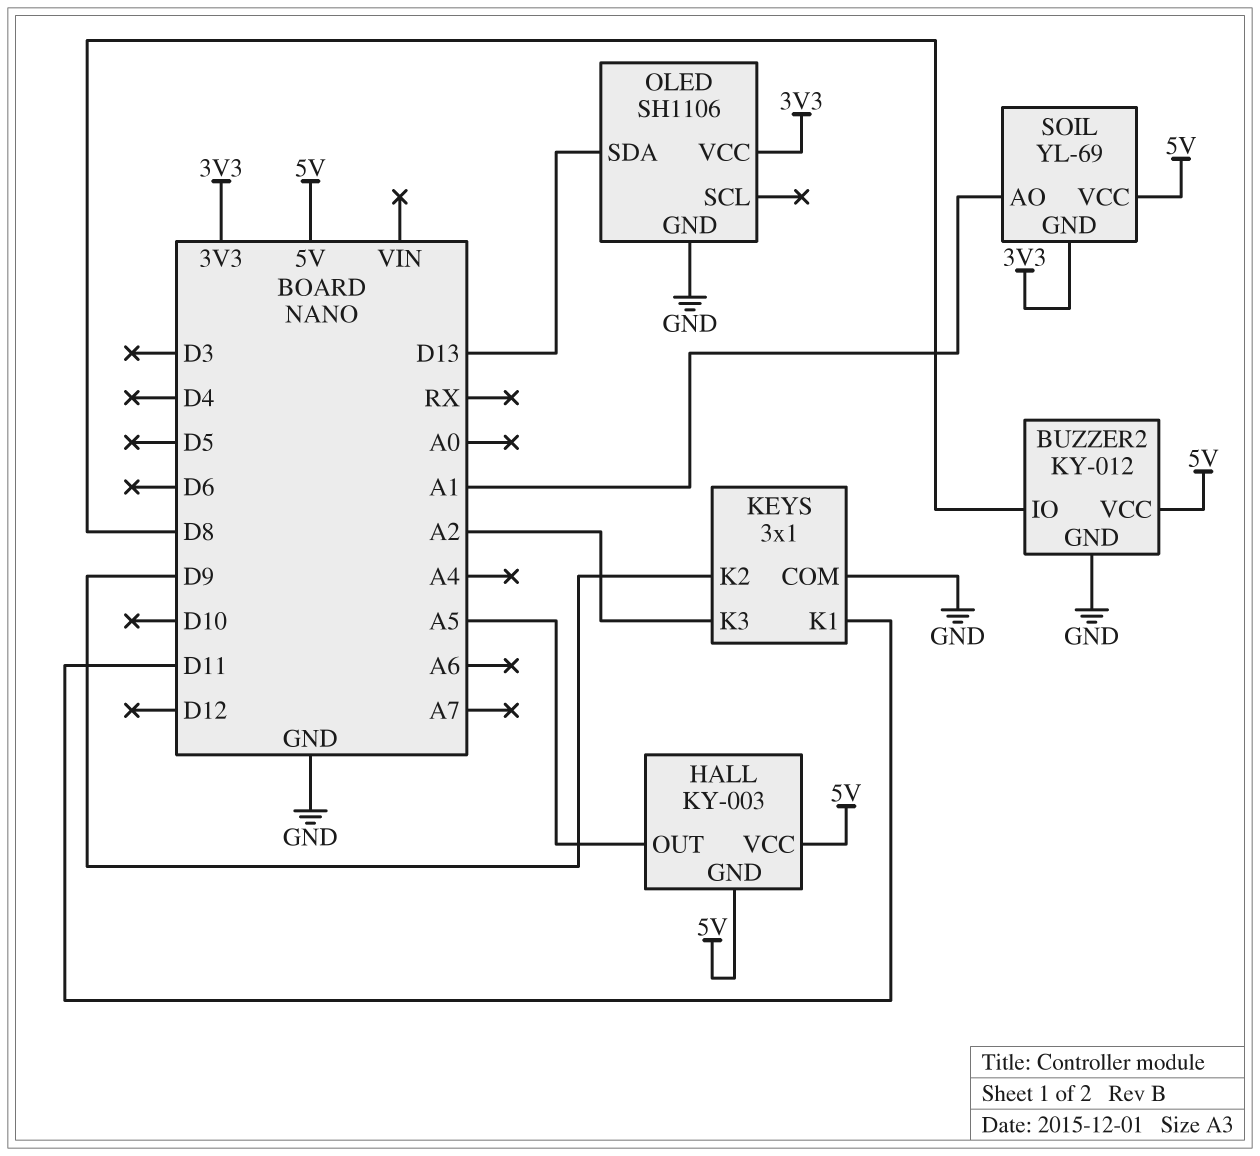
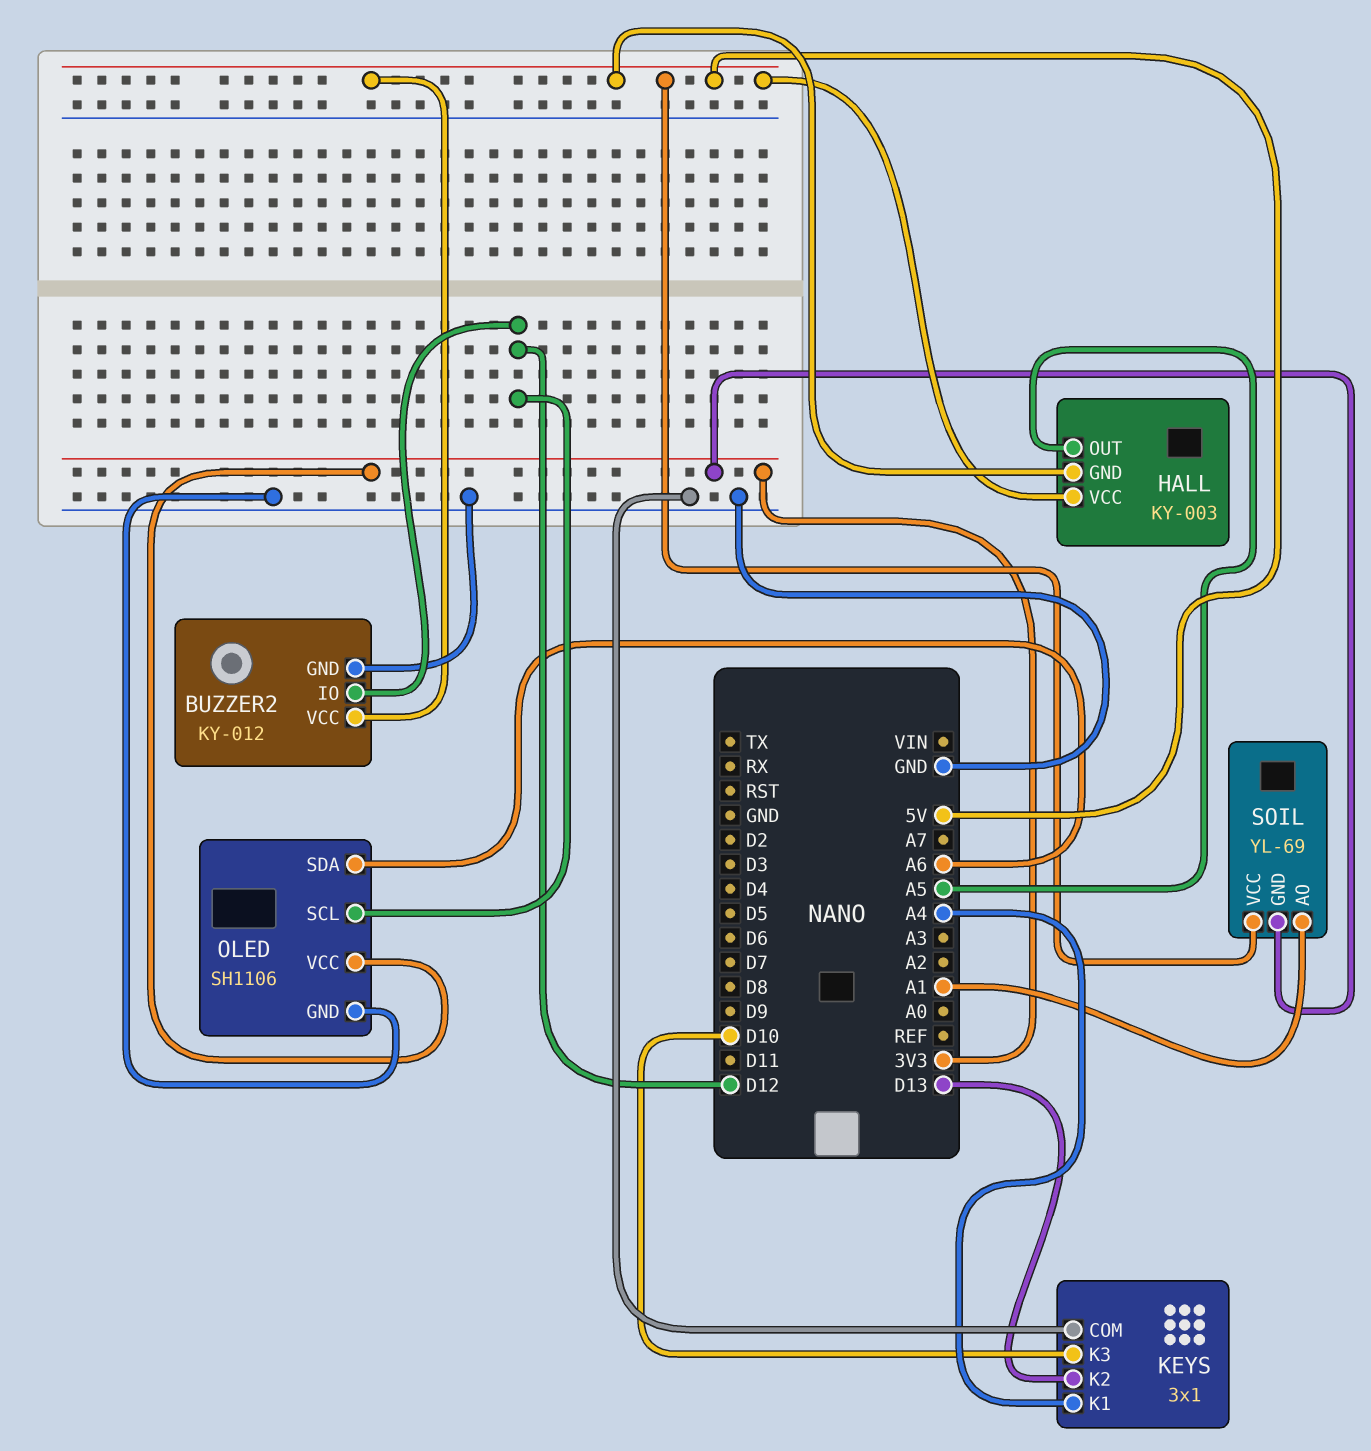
BUZZER2 pin IO: D8 -> D12
KEYS pin K1: D11 -> A4
KEYS pin K2: D9 -> D13
KEYS pin K3: A2 -> D10
OLED pin SCL: none -> D12
OLED pin SDA: D13 -> A6

